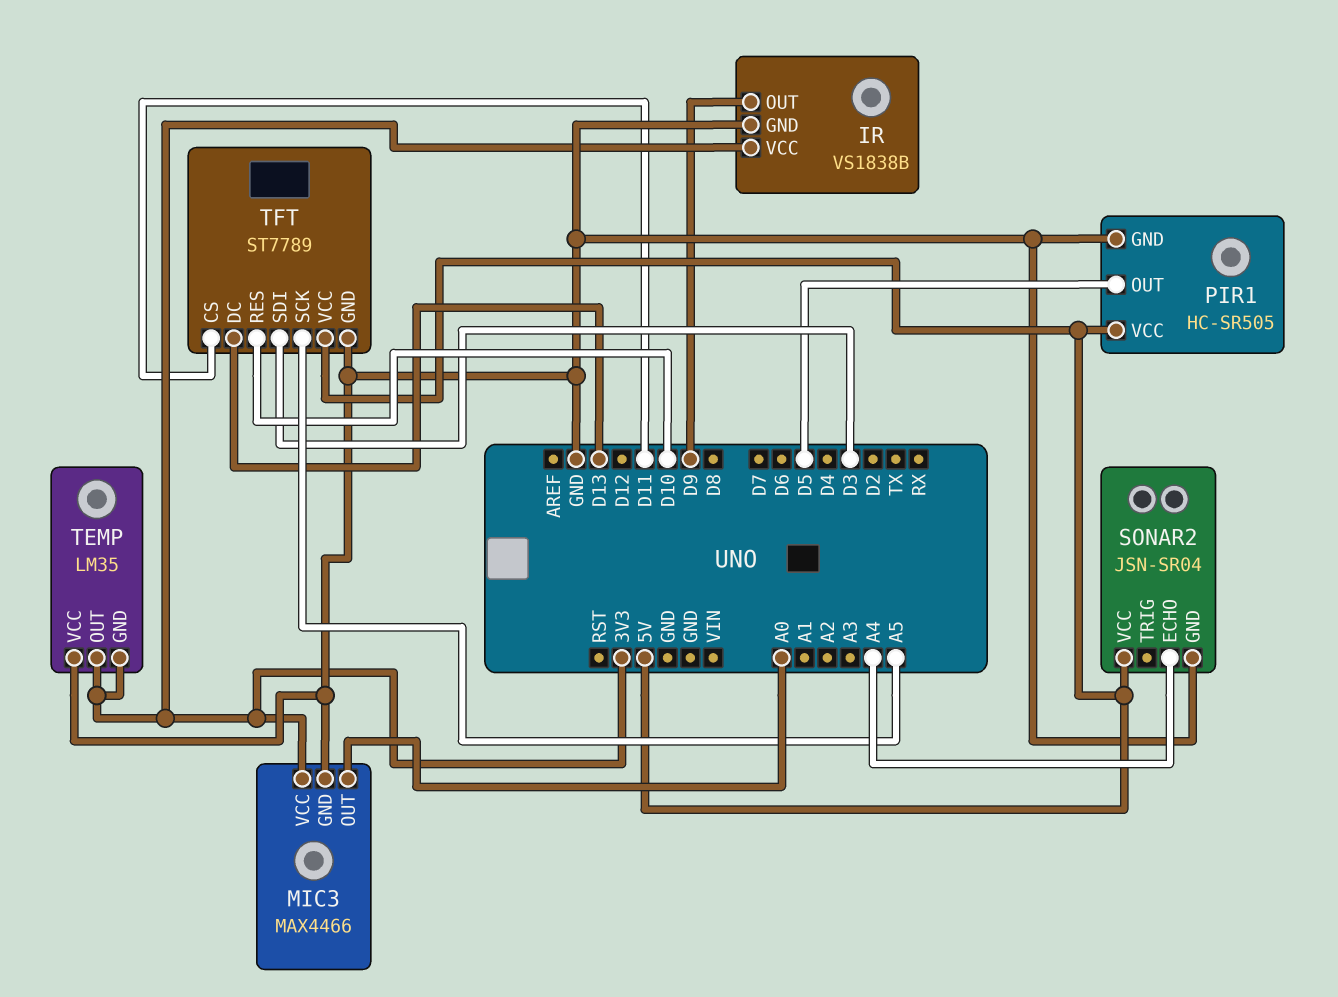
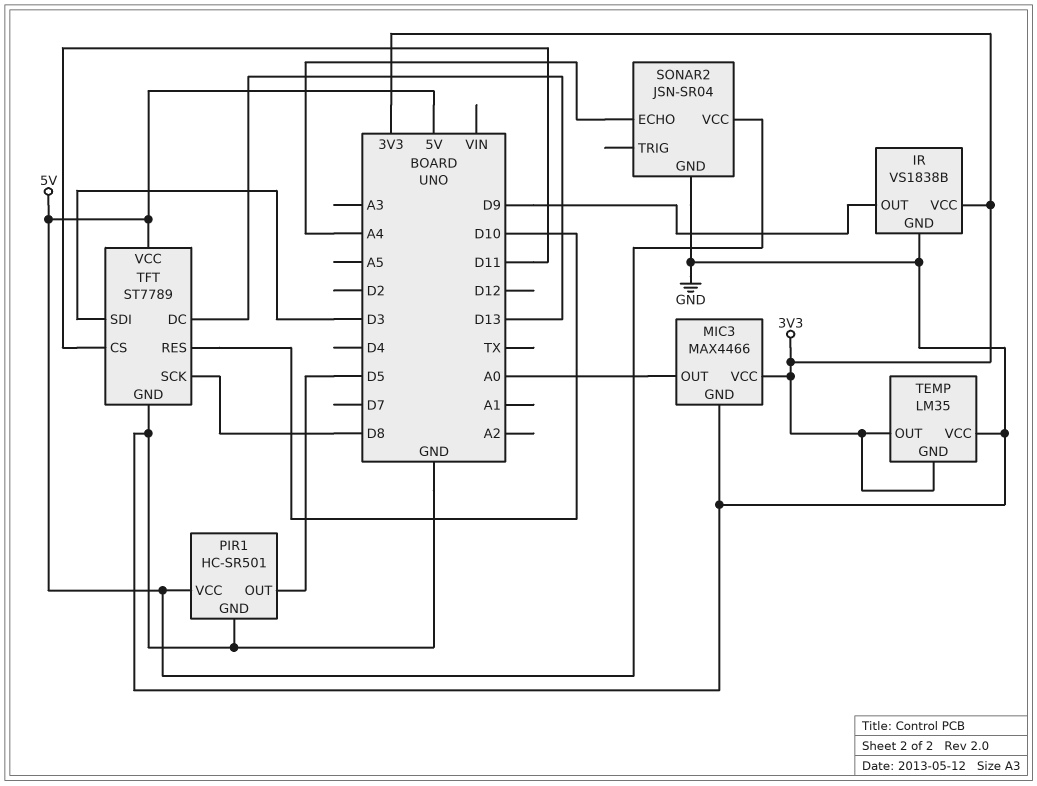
PIR1: HC-SR505 -> HC-SR501
TFT pin SCK: A5 -> D8

